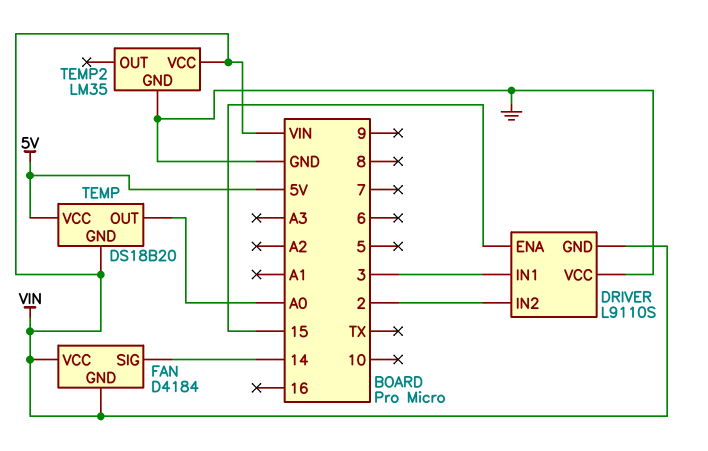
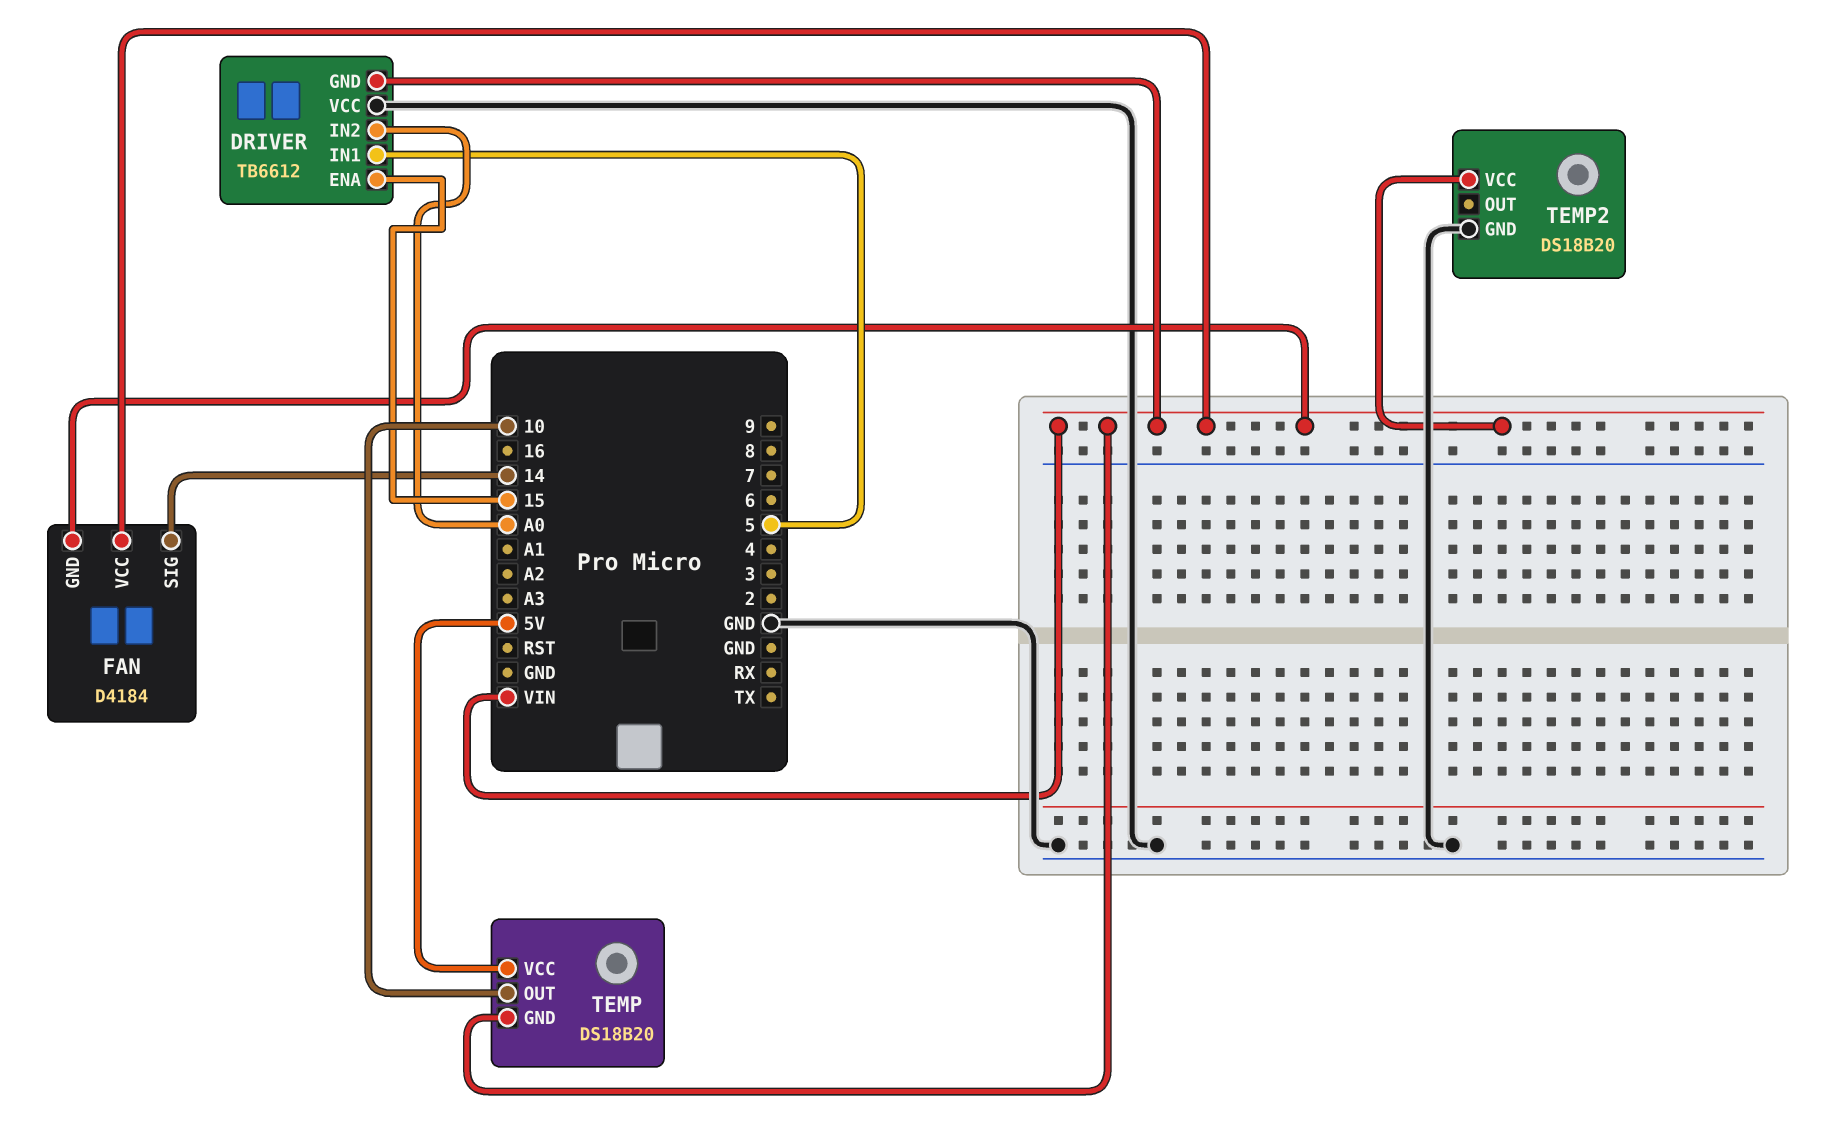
DRIVER: L9110S -> TB6612
DRIVER pin IN1: 3 -> 5
DRIVER pin IN2: 2 -> A0
TEMP pin OUT: A0 -> 10
TEMP2: LM35 -> DS18B20

